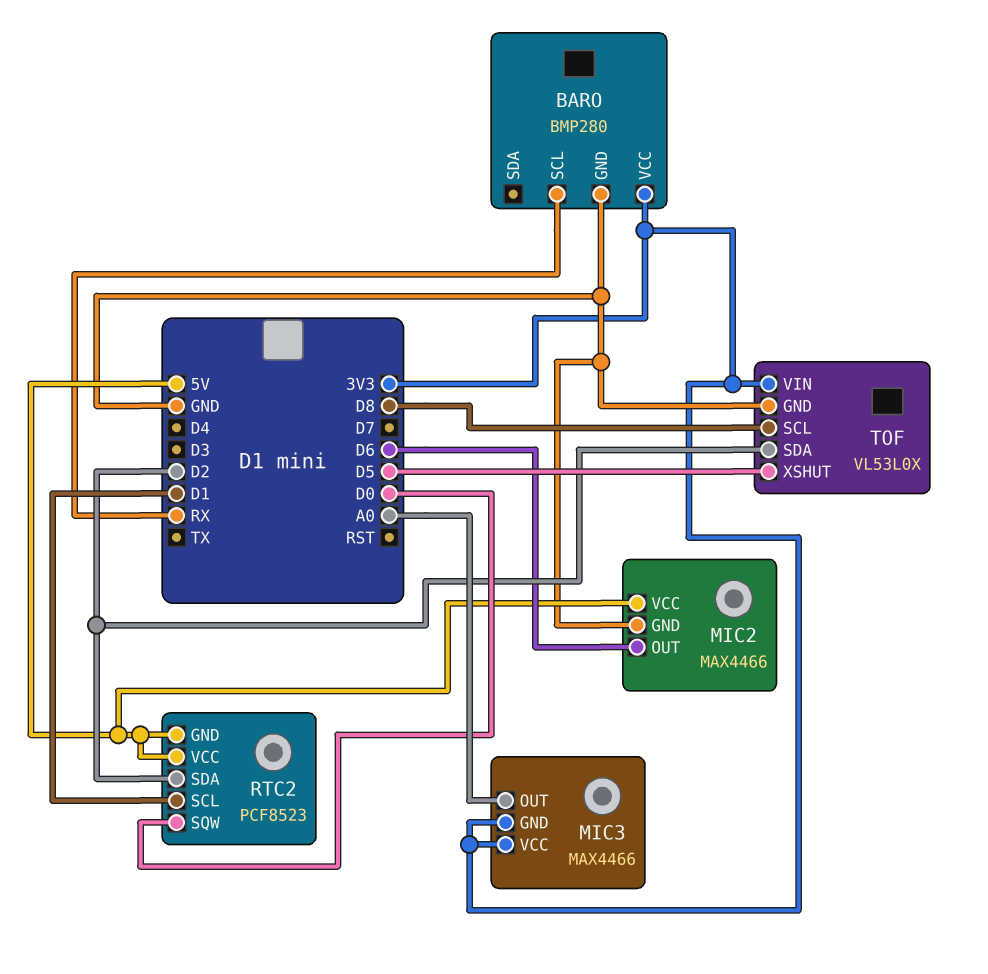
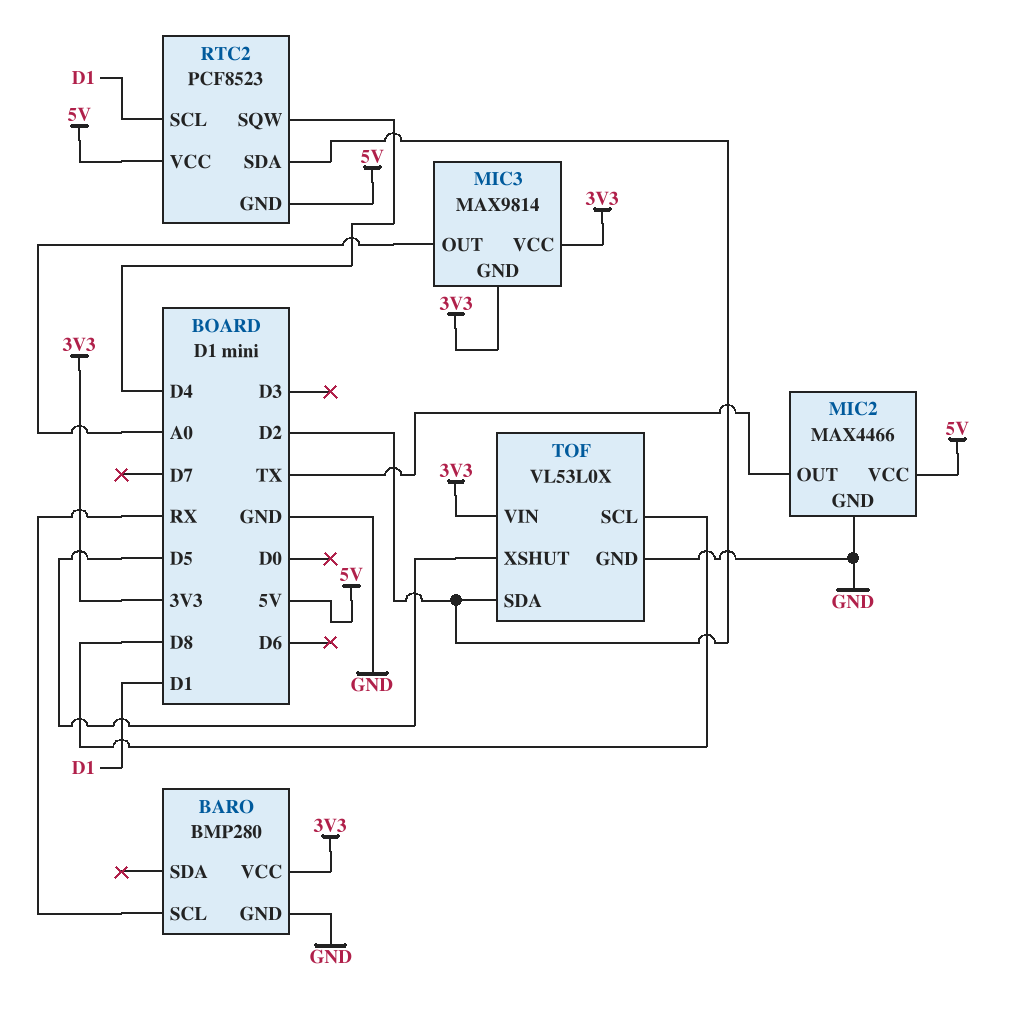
MIC2 pin OUT: D6 -> TX
MIC3: MAX4466 -> MAX9814
RTC2 pin SQW: D0 -> D4

